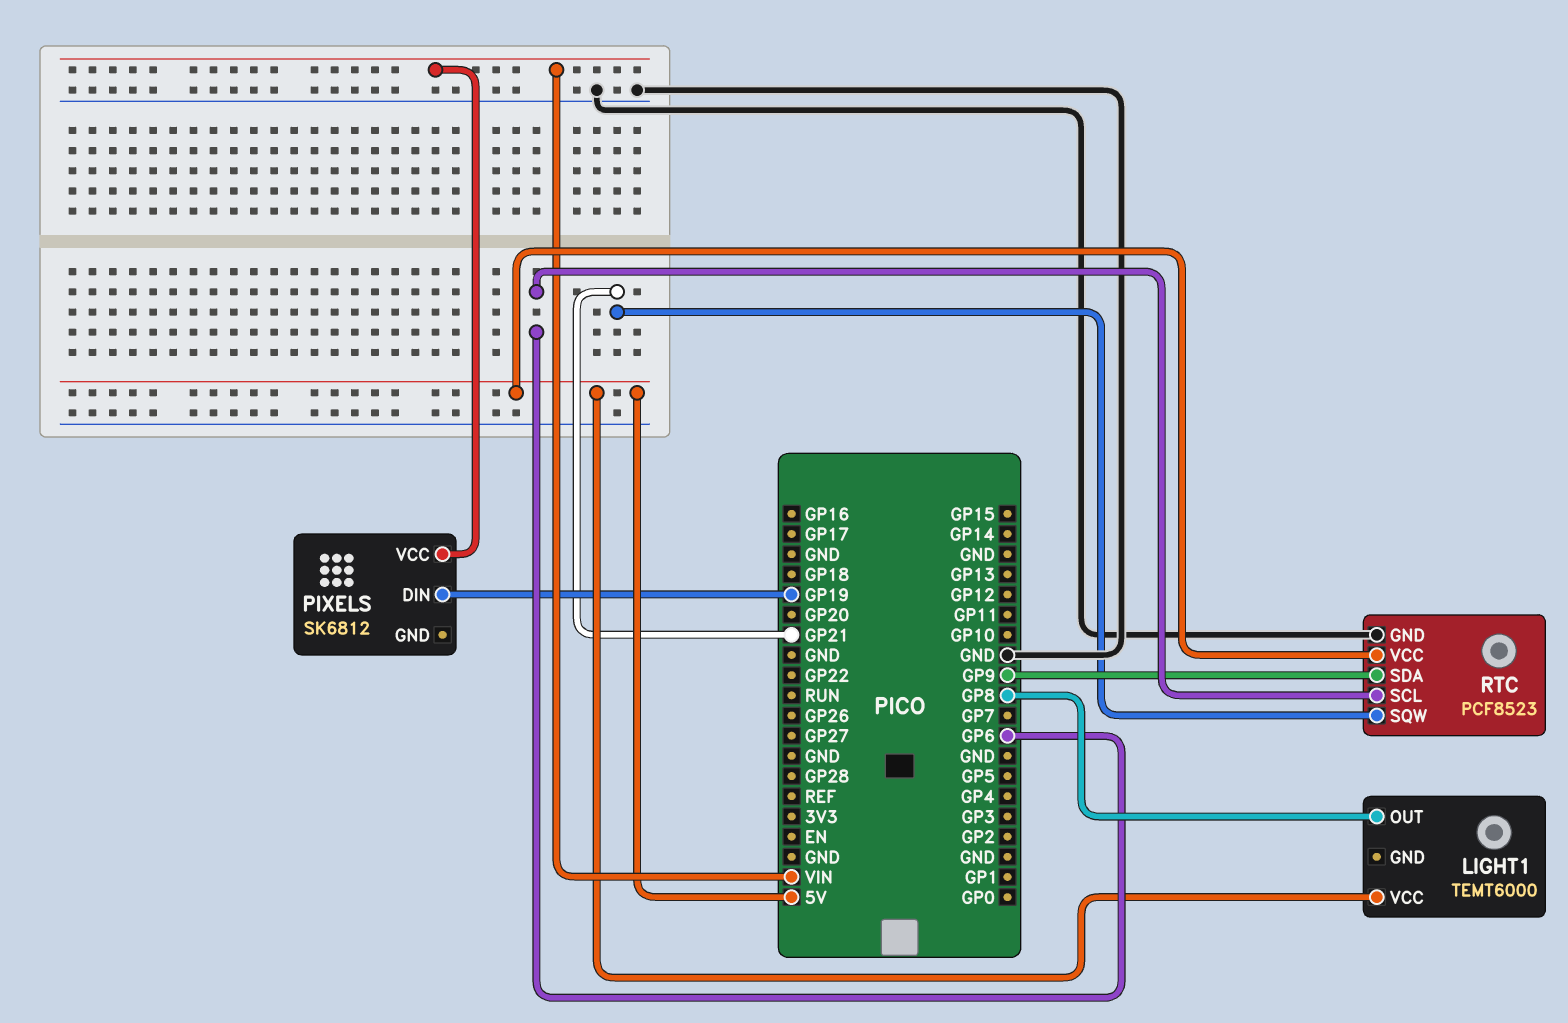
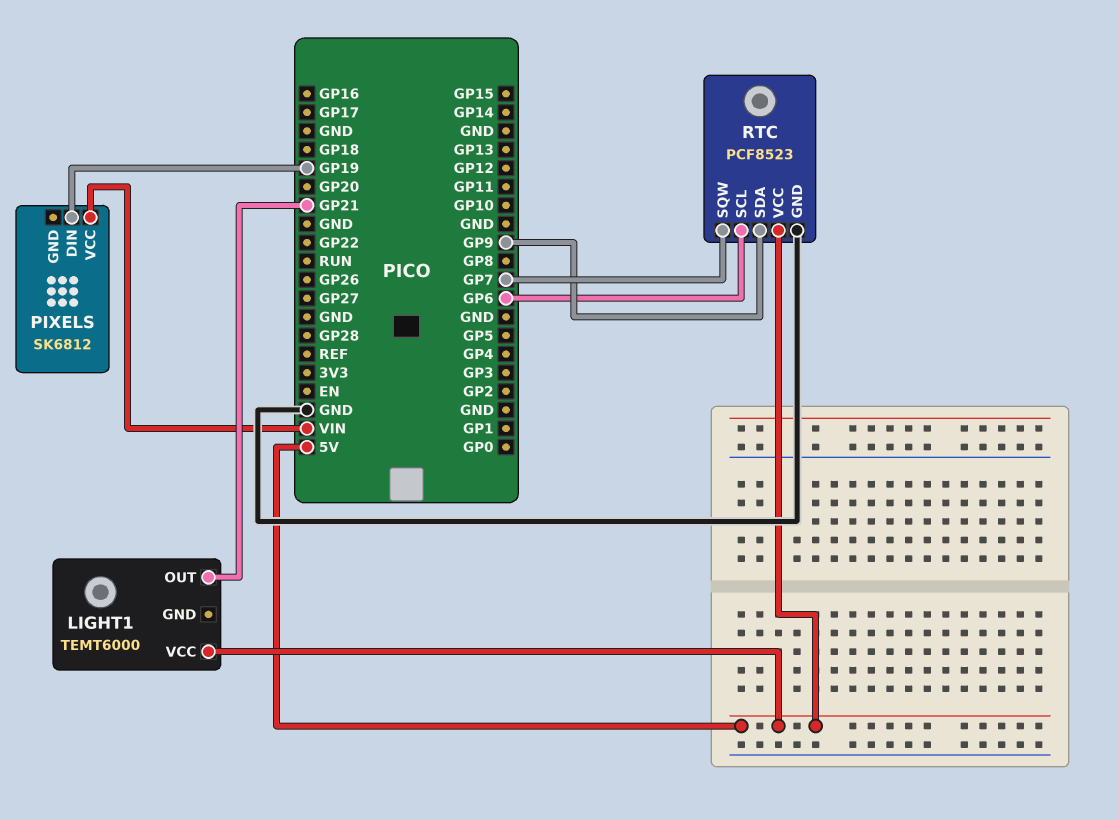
LIGHT1 pin OUT: GP8 -> GP21
RTC pin SQW: GP21 -> GP7

